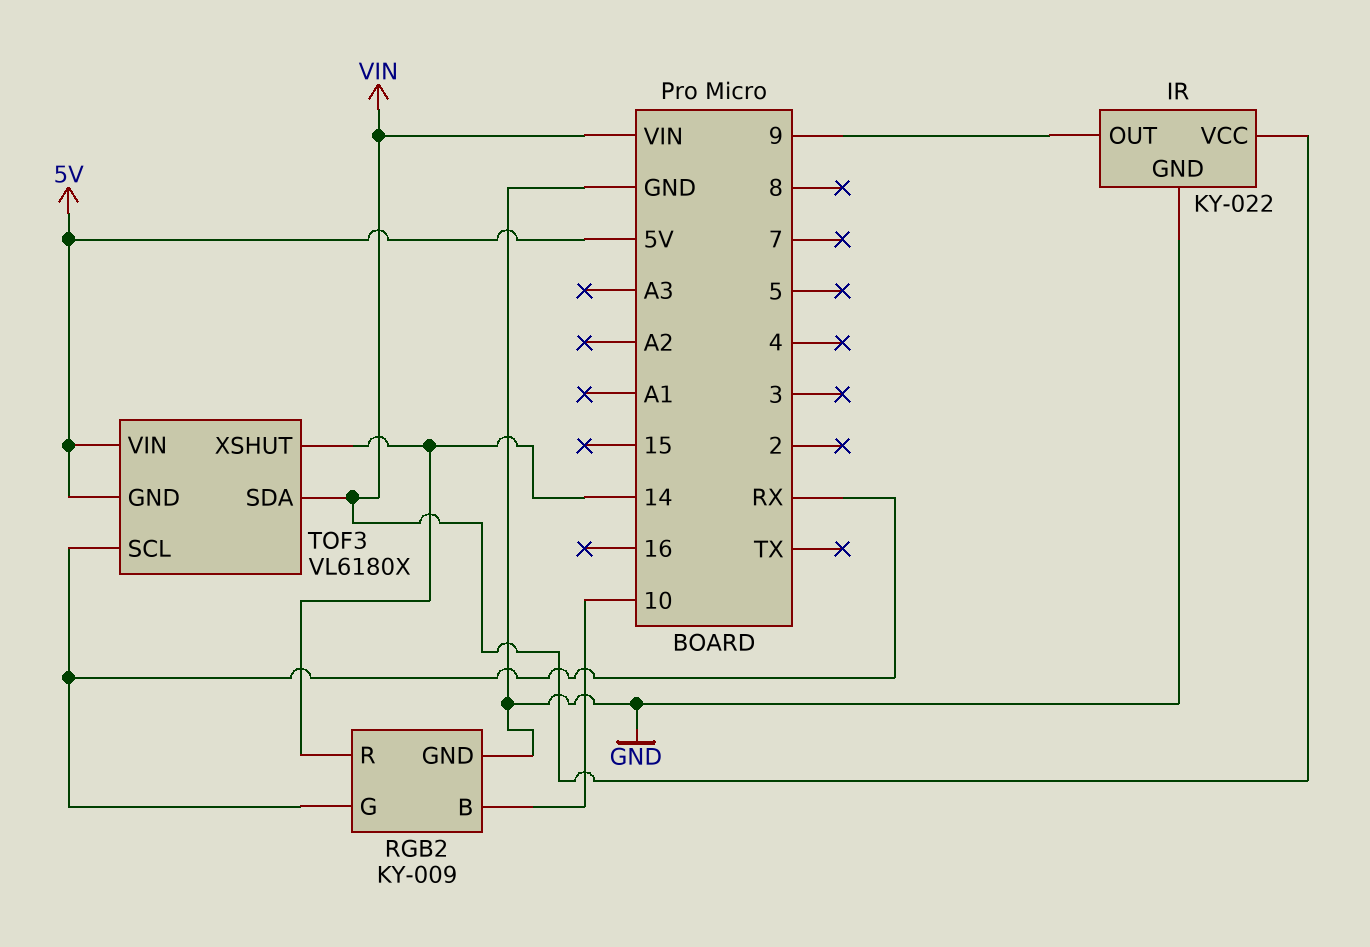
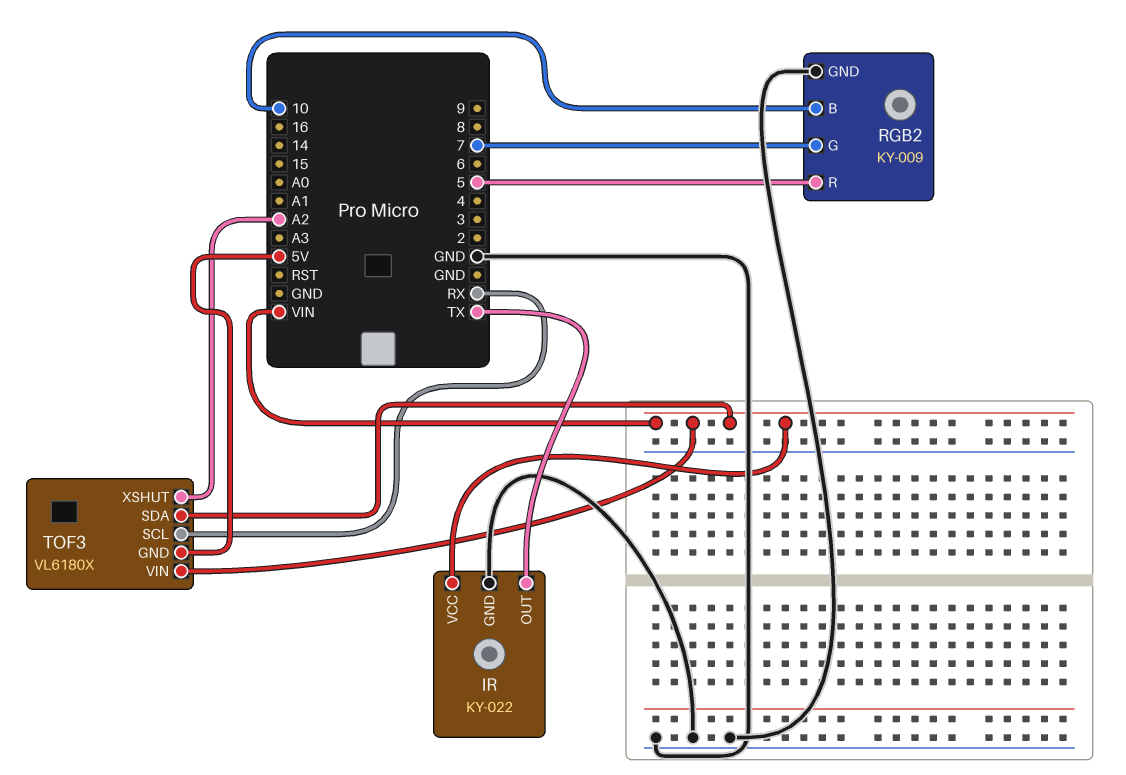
IR pin OUT: 9 -> TX
RGB2 pin G: RX -> 7
RGB2 pin R: 14 -> 5
TOF3 pin VIN: 5V -> VIN
TOF3 pin XSHUT: 14 -> A2

